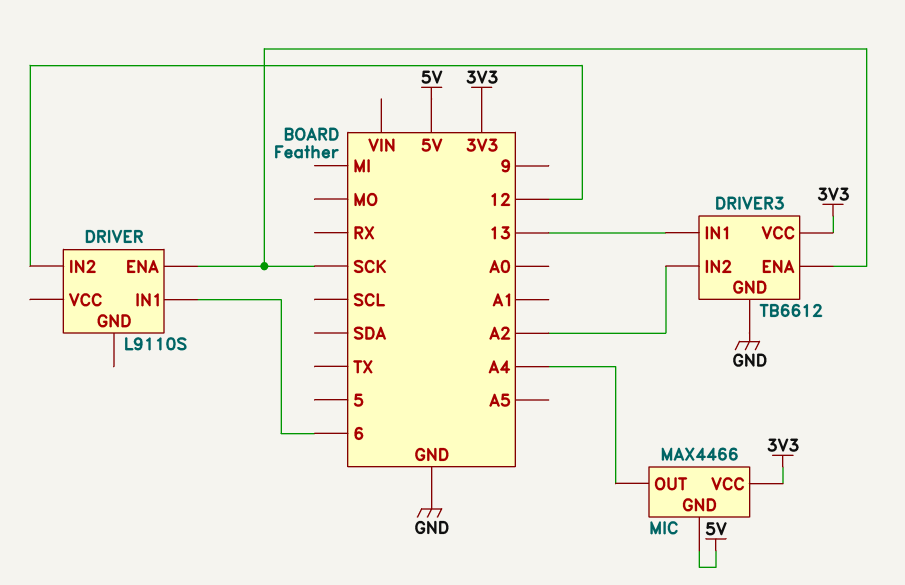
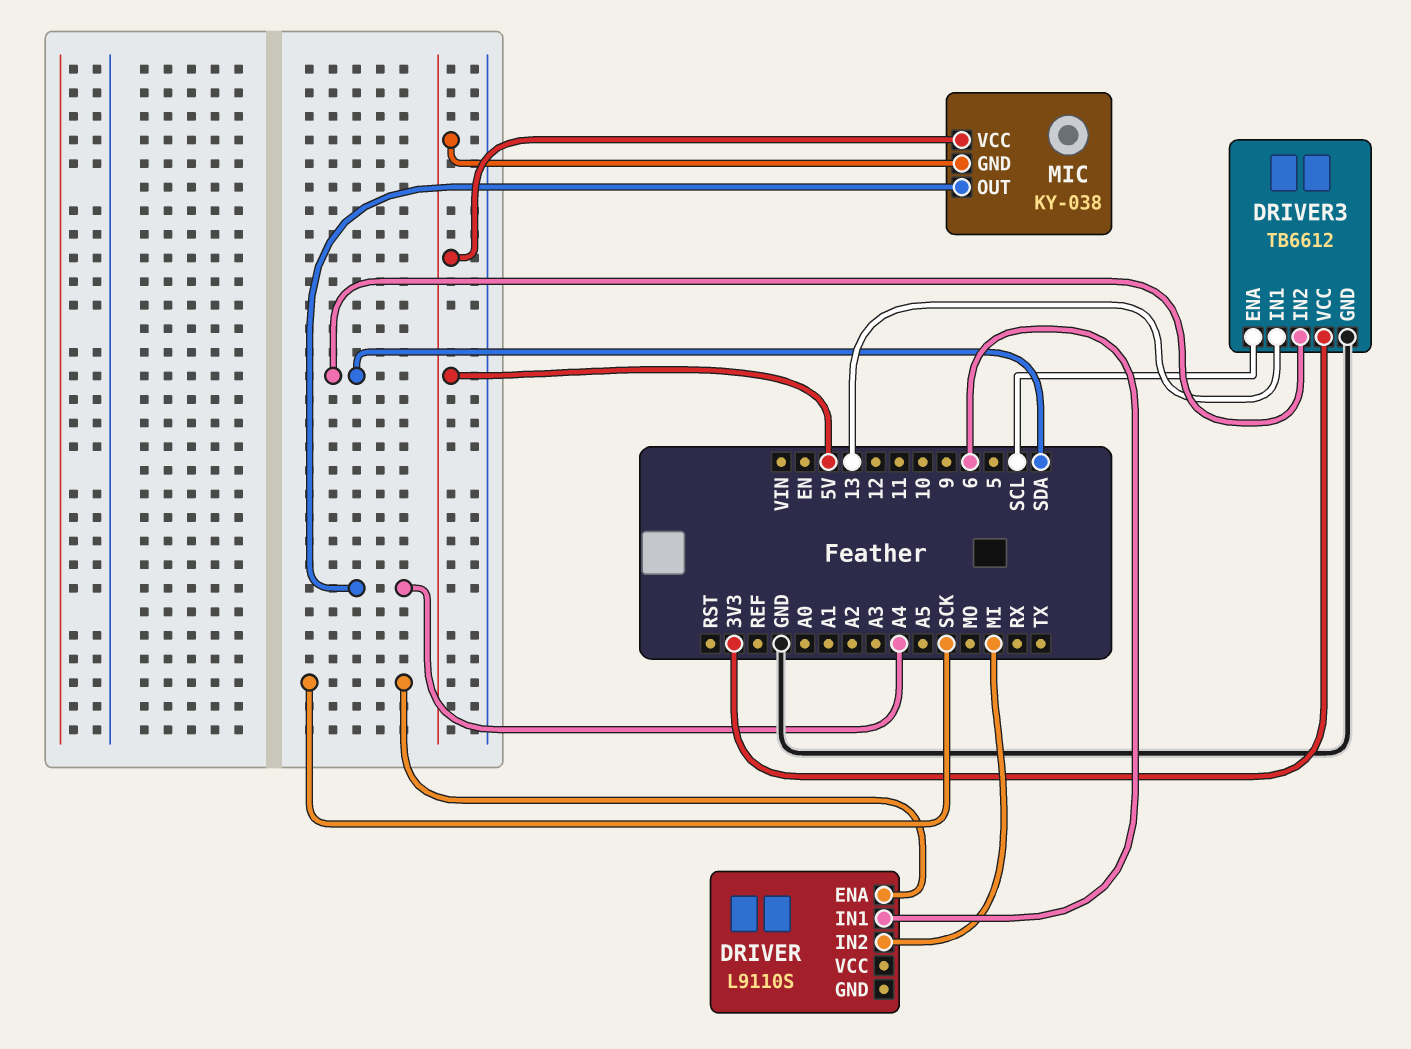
DRIVER pin IN2: 12 -> MI
DRIVER3 pin ENA: SCK -> SCL
DRIVER3 pin IN2: A2 -> SDA
MIC: MAX4466 -> KY-038
MIC pin VCC: 3V3 -> 5V

